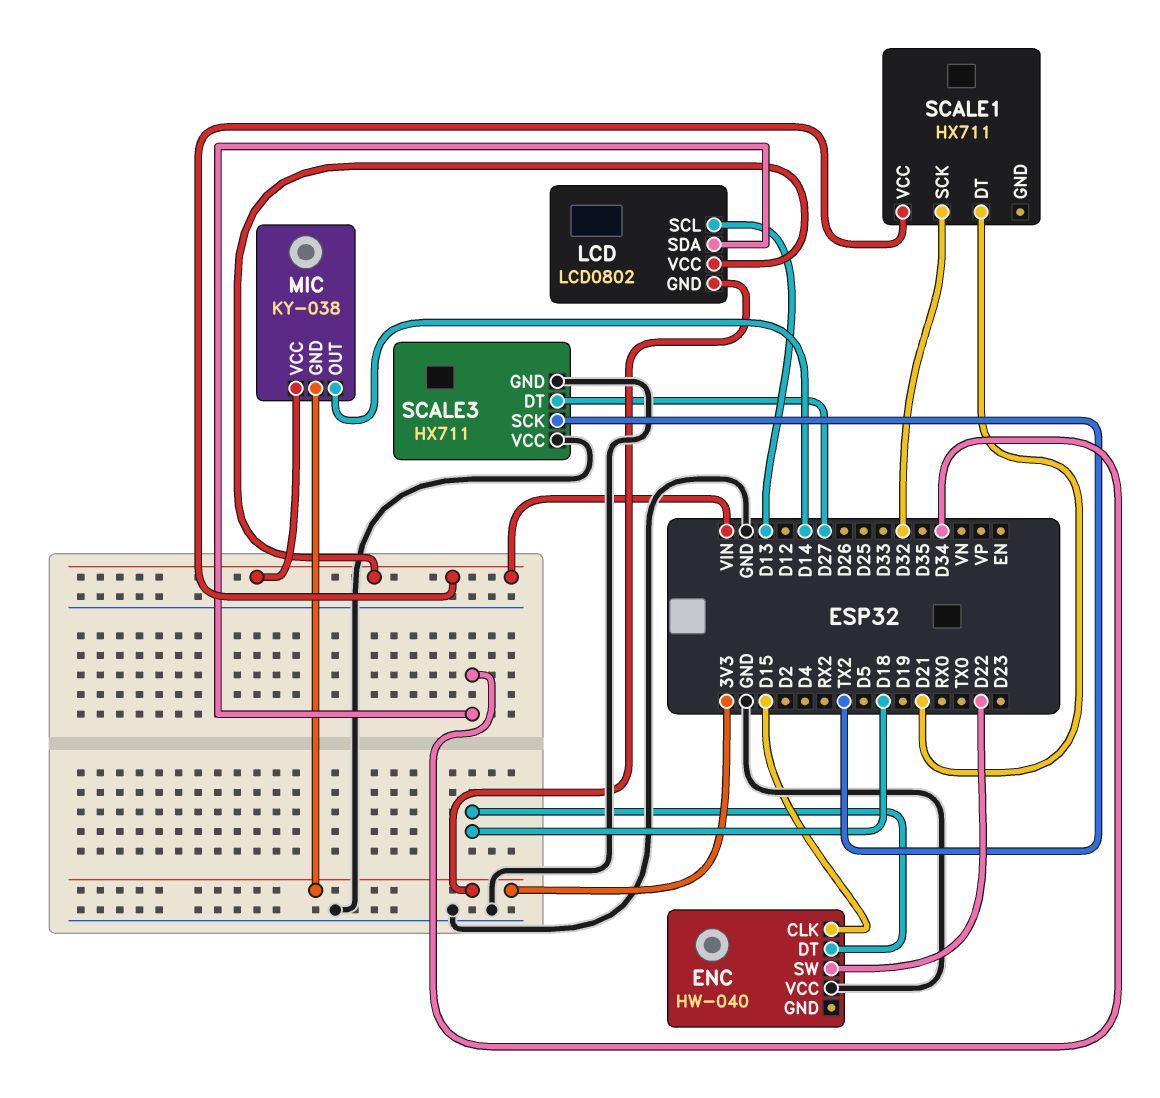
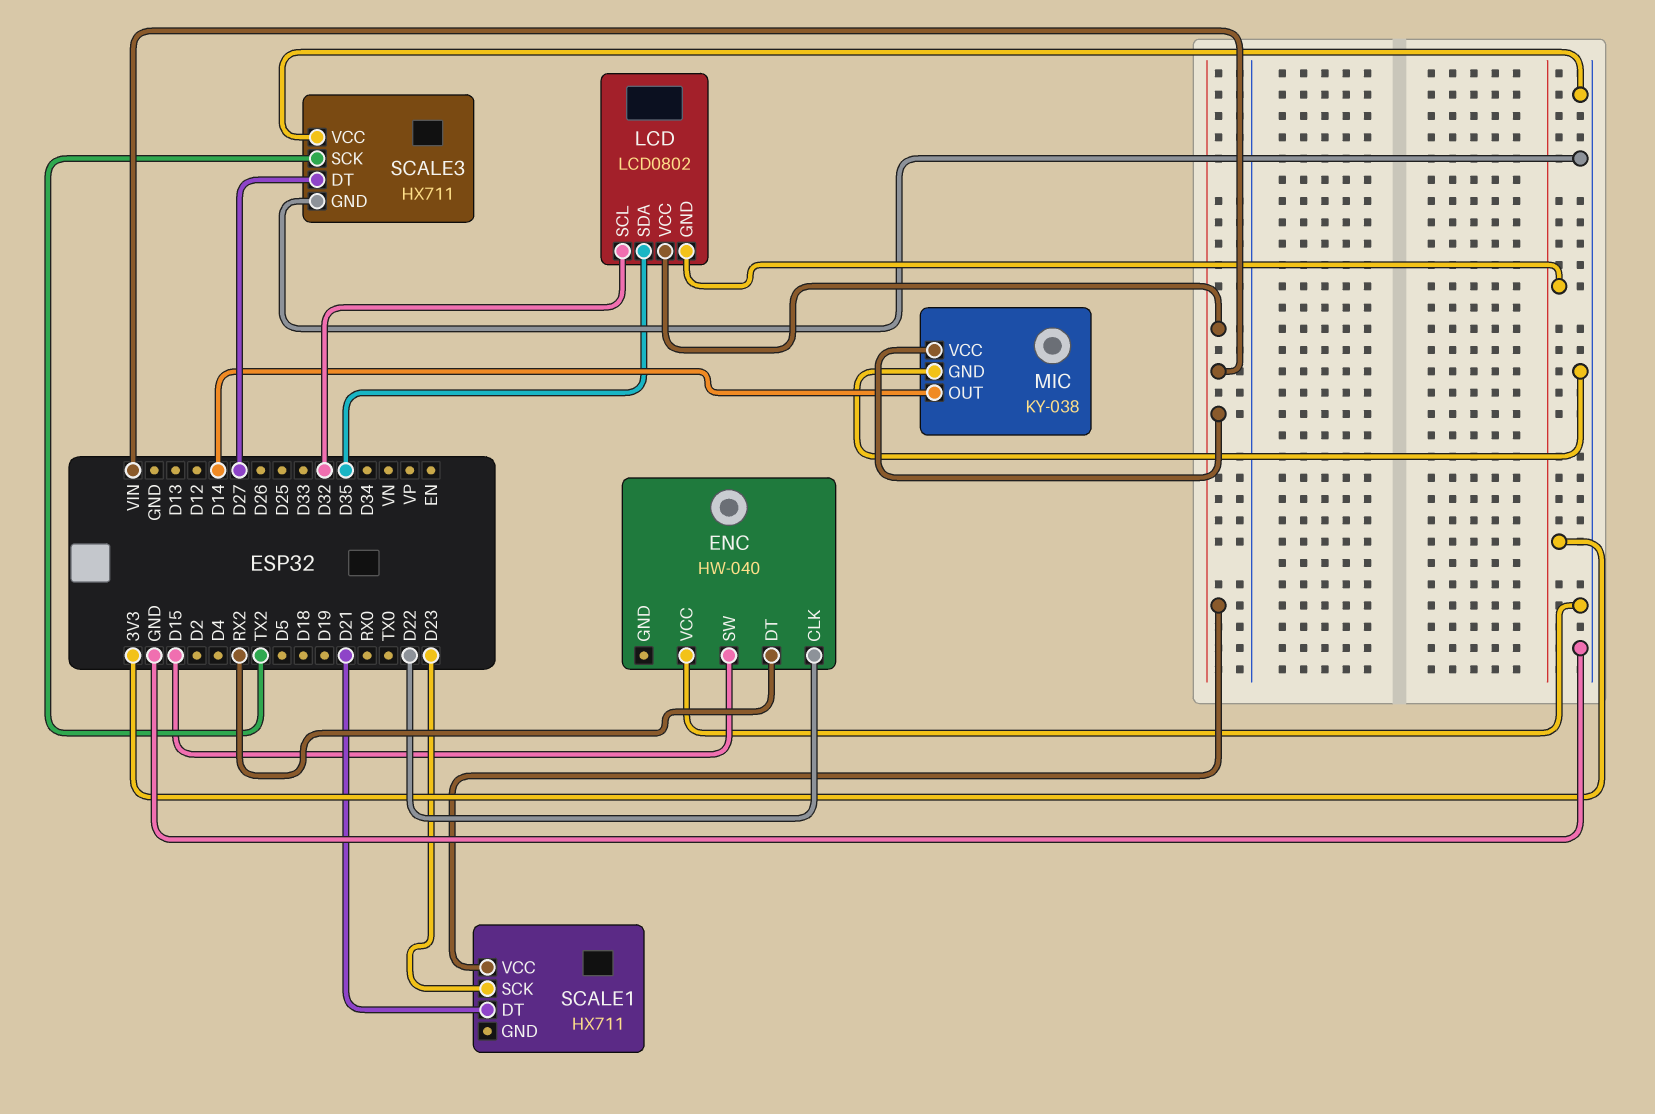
ENC pin CLK: D15 -> D22
ENC pin DT: D18 -> RX2
ENC pin SW: D22 -> D15
LCD pin SCL: D13 -> D32
LCD pin SDA: D34 -> D35
MIC pin GND: 3V3 -> GND
SCALE1 pin SCK: D32 -> D23

